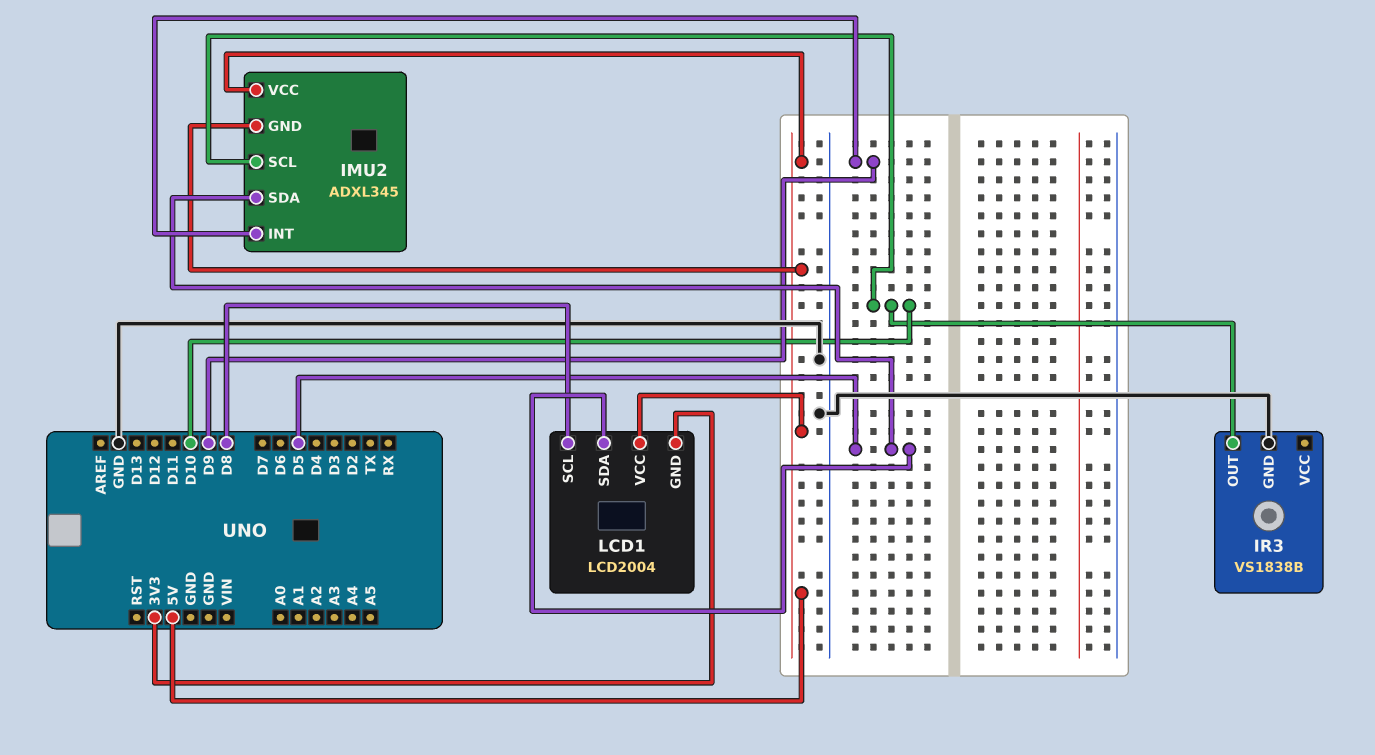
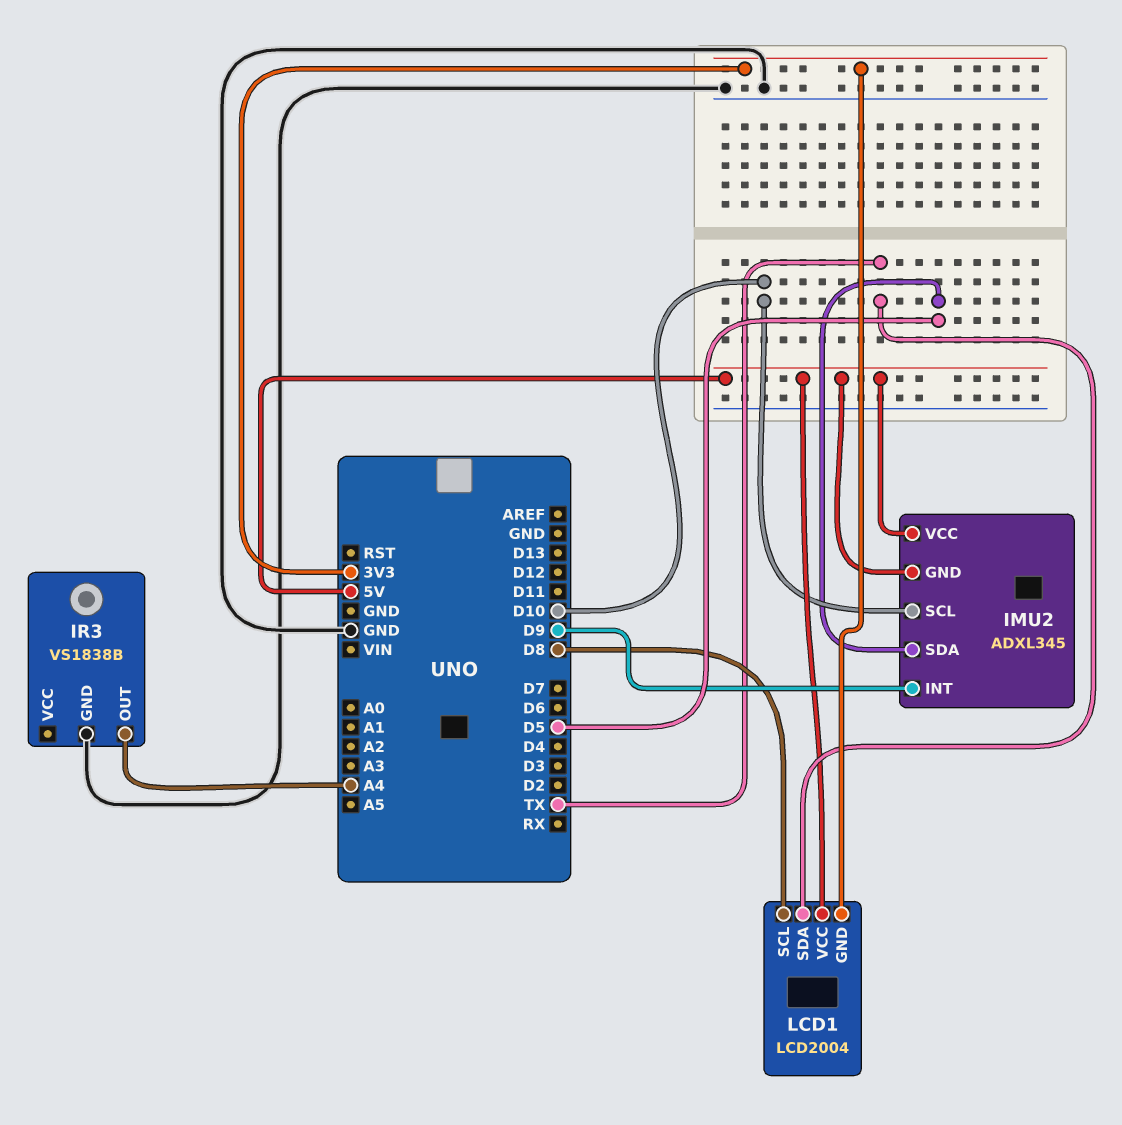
IR3 pin OUT: D10 -> A4
LCD1 pin SDA: D5 -> TX

